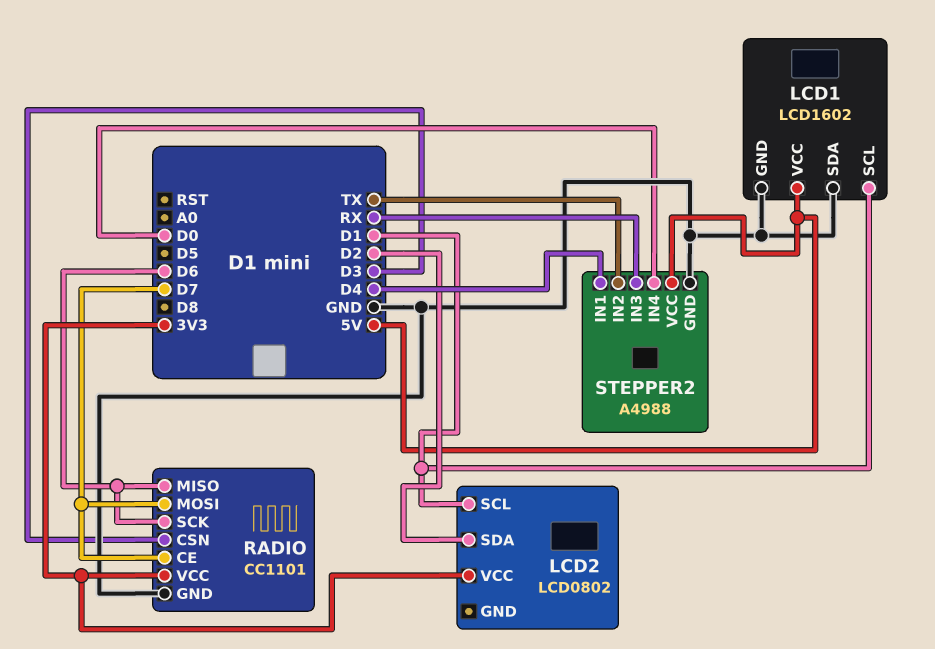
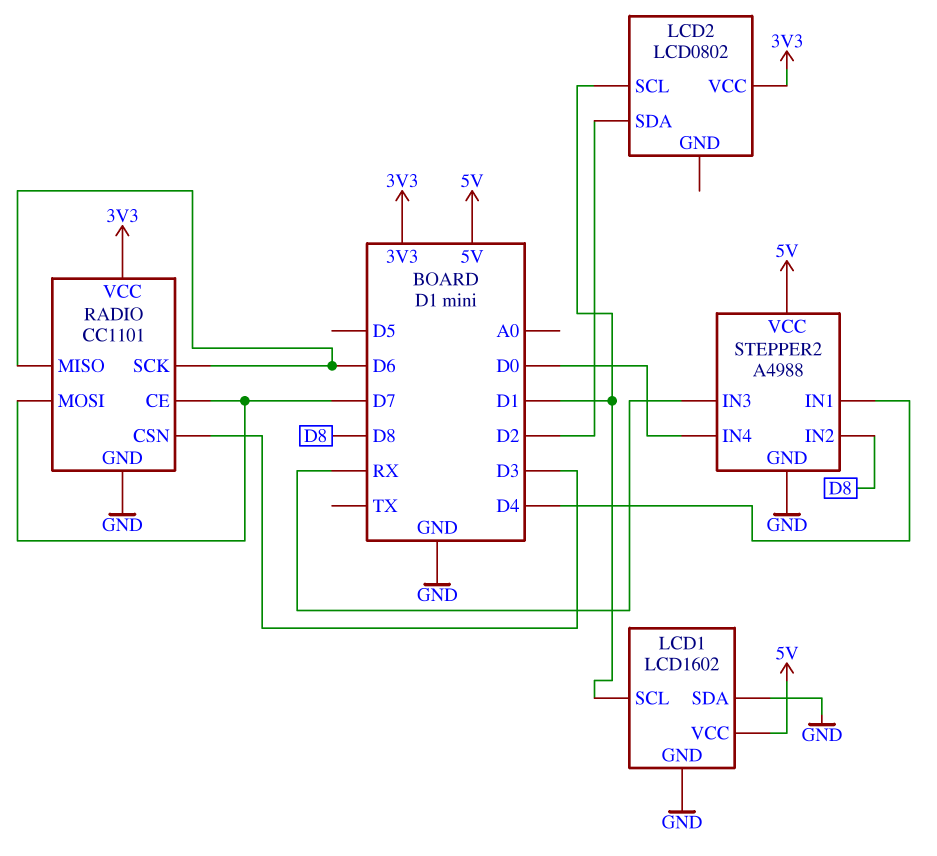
STEPPER2 pin IN2: TX -> D8

